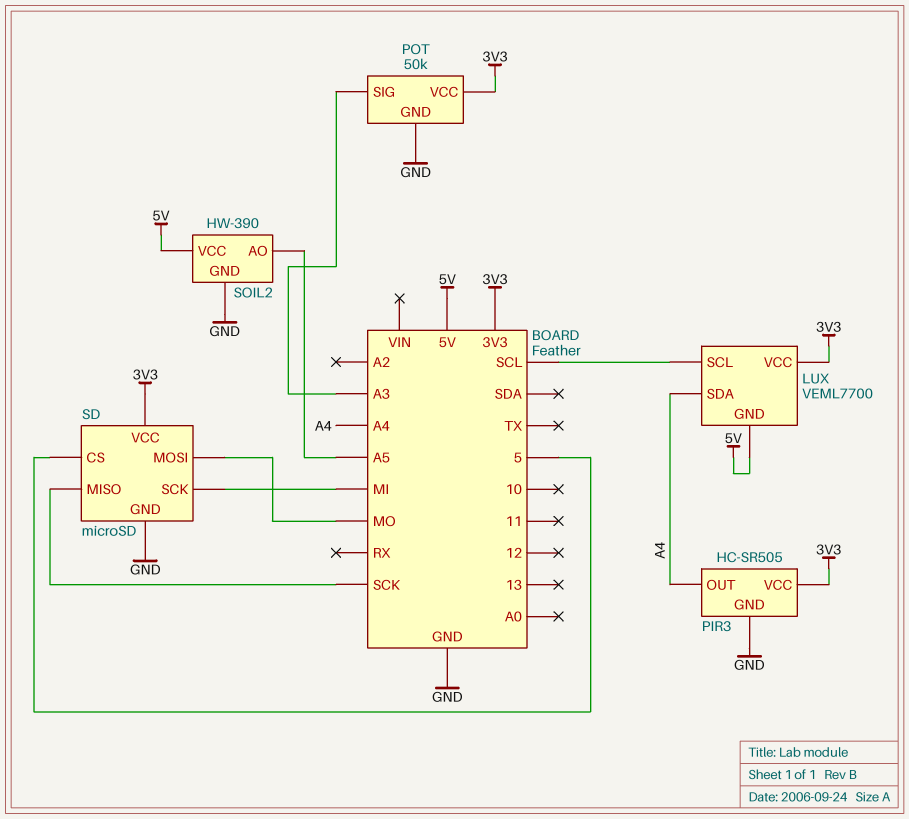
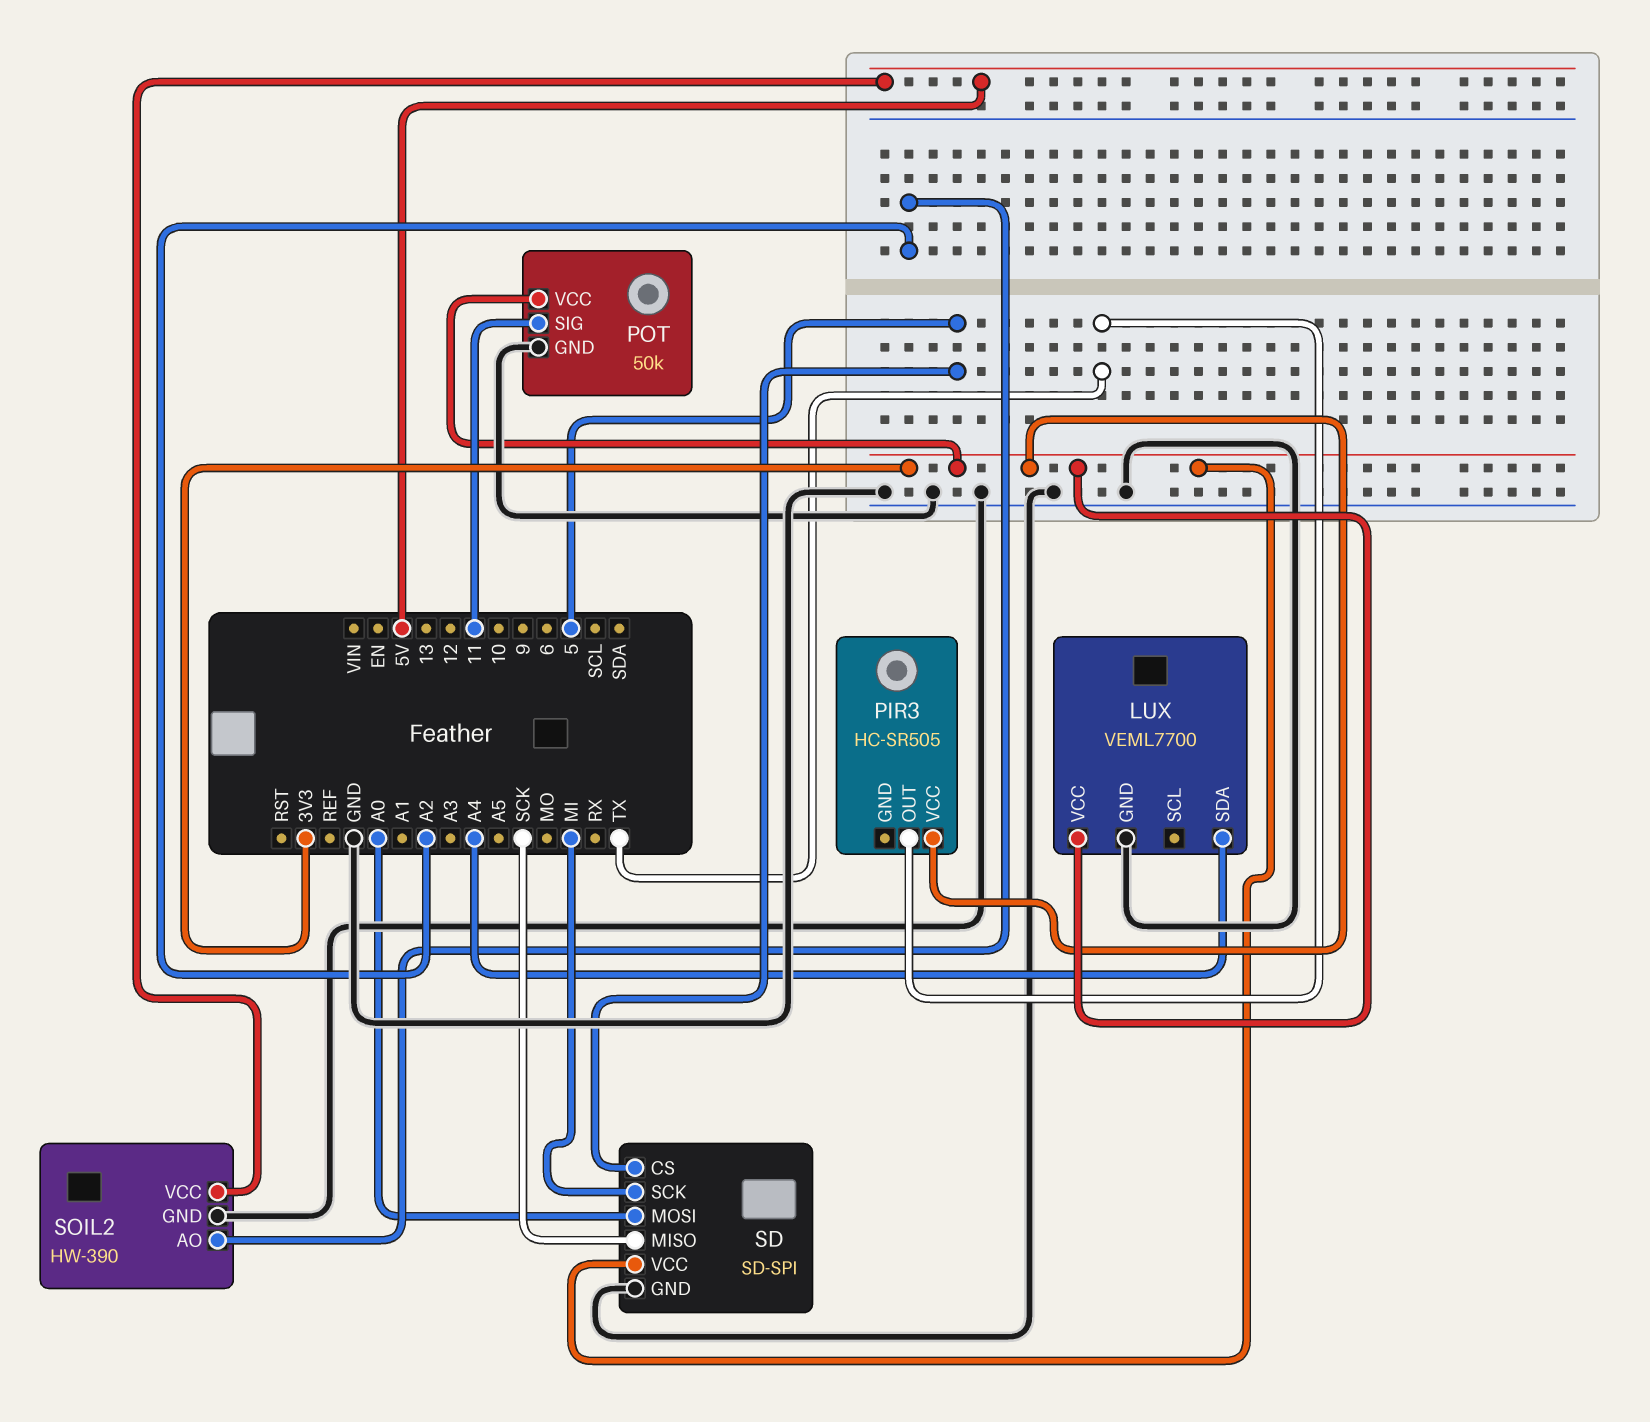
LUX pin GND: 5V -> GND
LUX pin SCL: SCL -> none
PIR3 pin GND: GND -> none
PIR3 pin OUT: A4 -> TX
POT pin SIG: A3 -> 11
SD: microSD -> SD-SPI
SD pin MOSI: MO -> A0
SOIL2 pin AO: A5 -> A2

